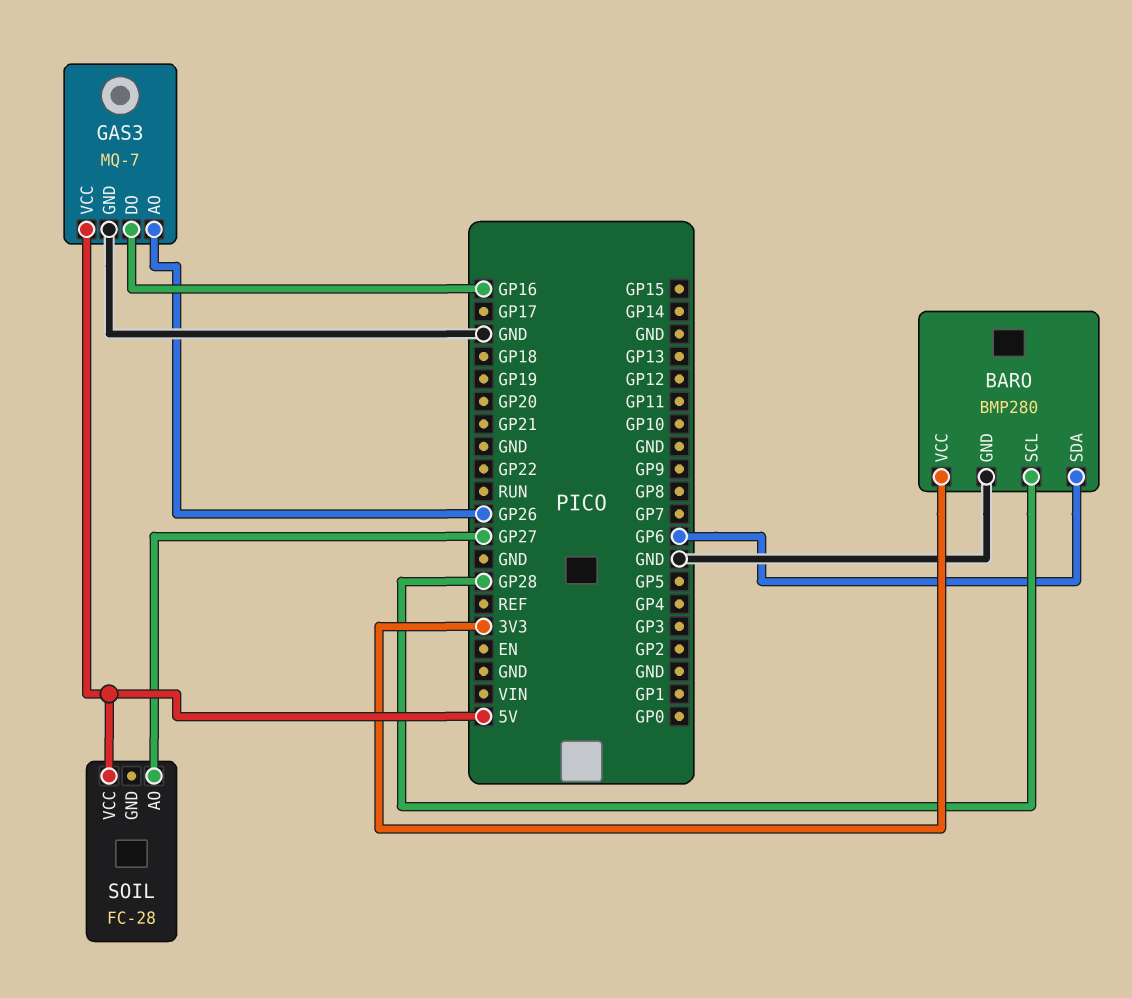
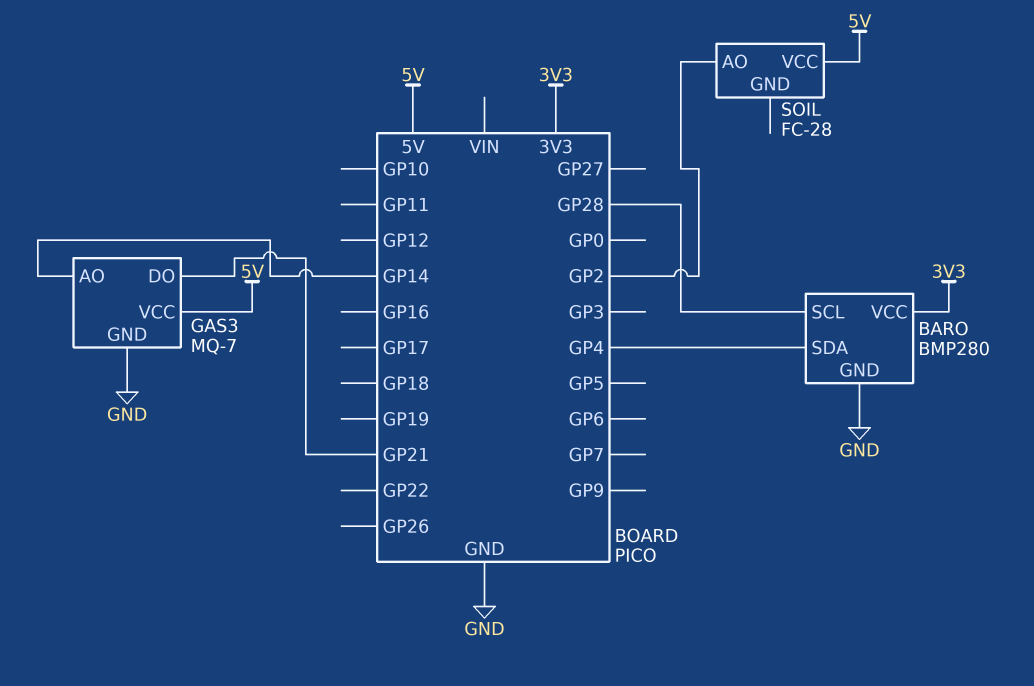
BARO pin SDA: GP6 -> GP4
GAS3 pin AO: GP26 -> GP14
GAS3 pin DO: GP16 -> GP21
SOIL pin AO: GP27 -> GP2

